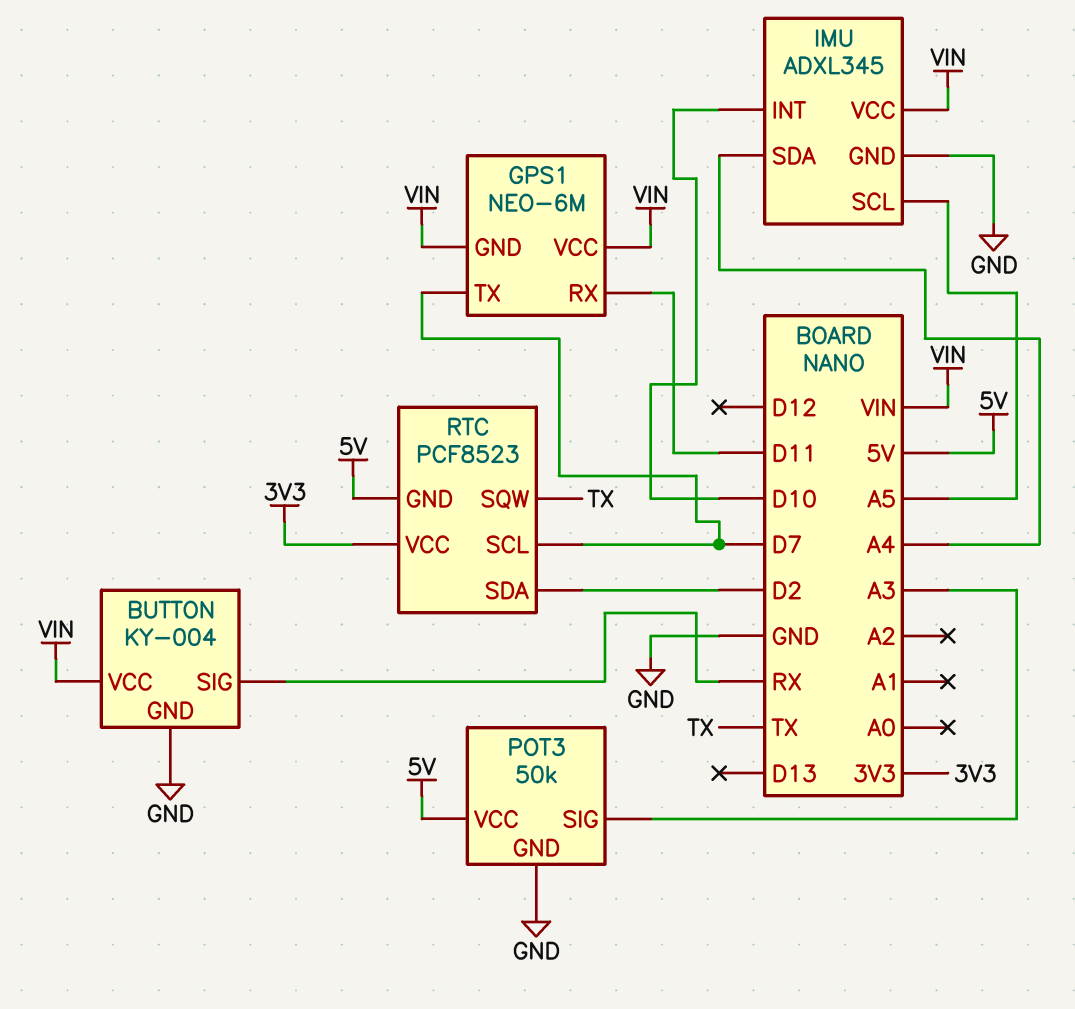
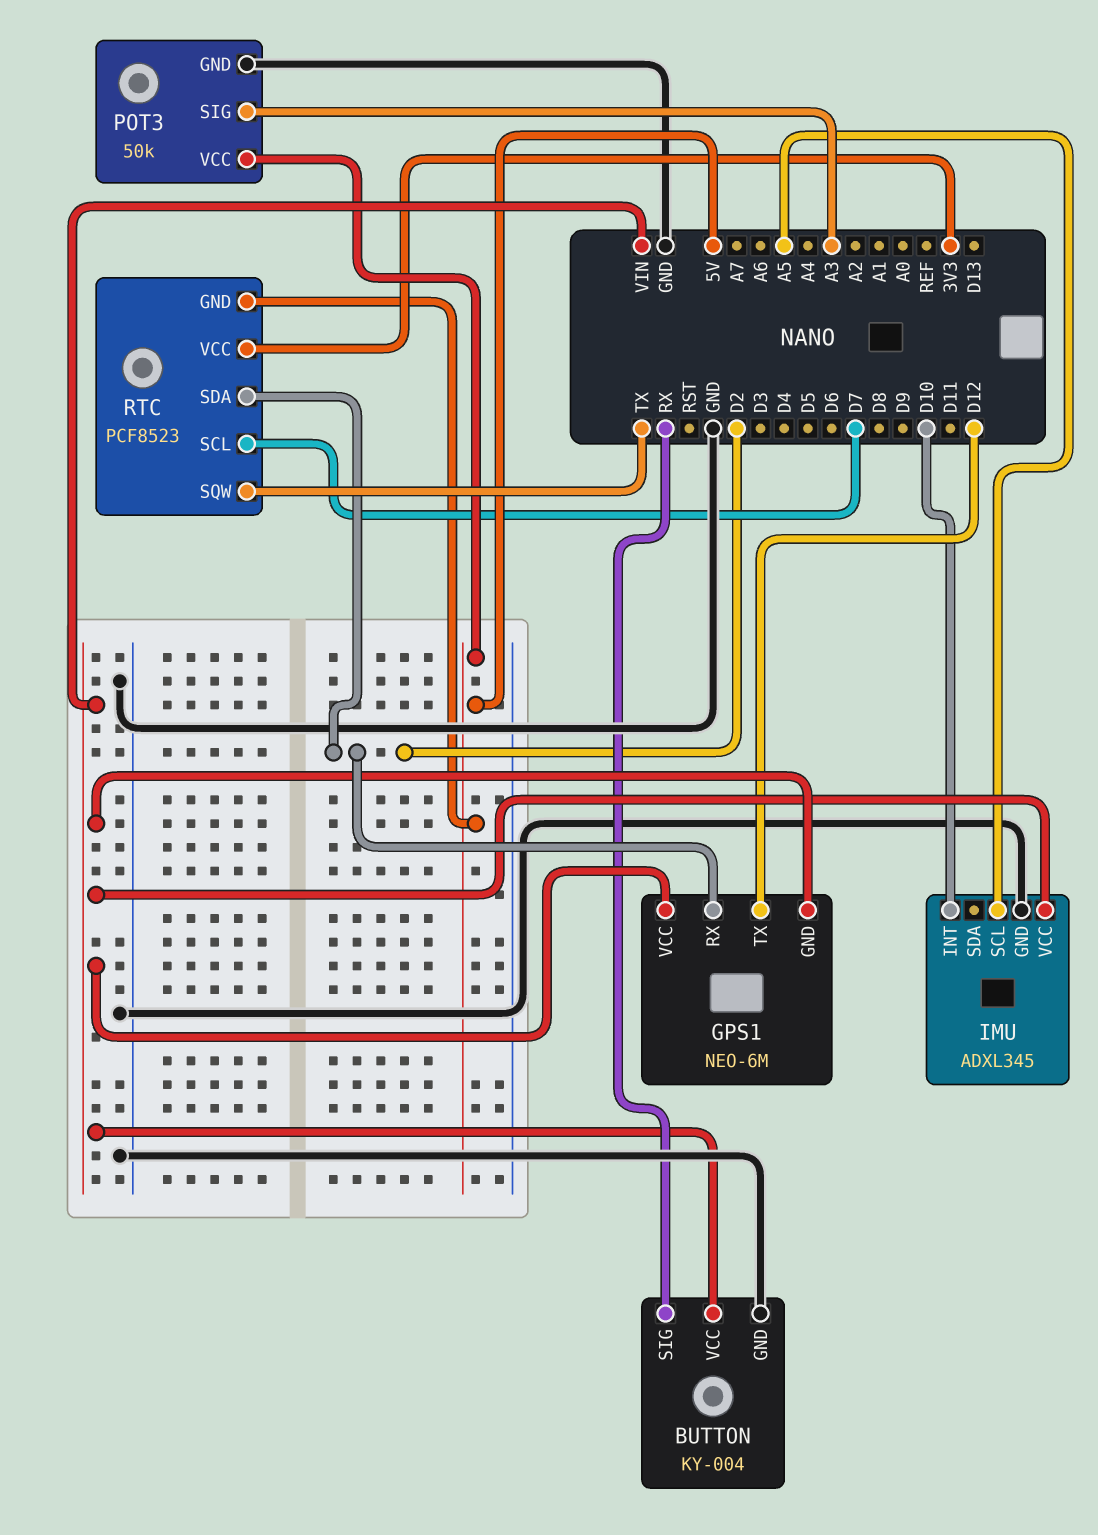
GPS1 pin RX: D11 -> D2
GPS1 pin TX: D7 -> D12
IMU pin SDA: A4 -> none

